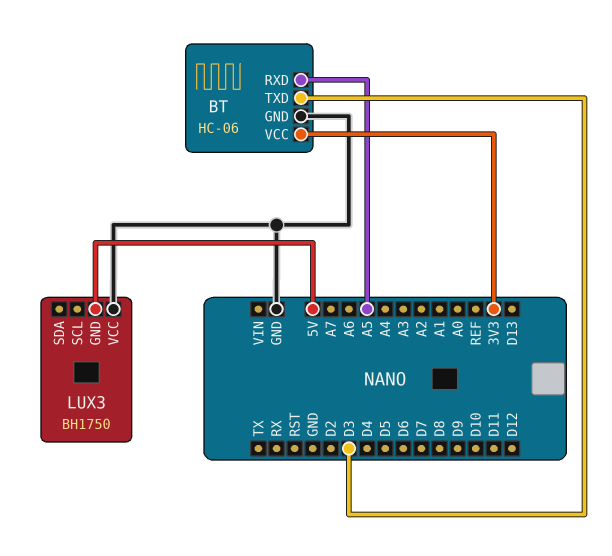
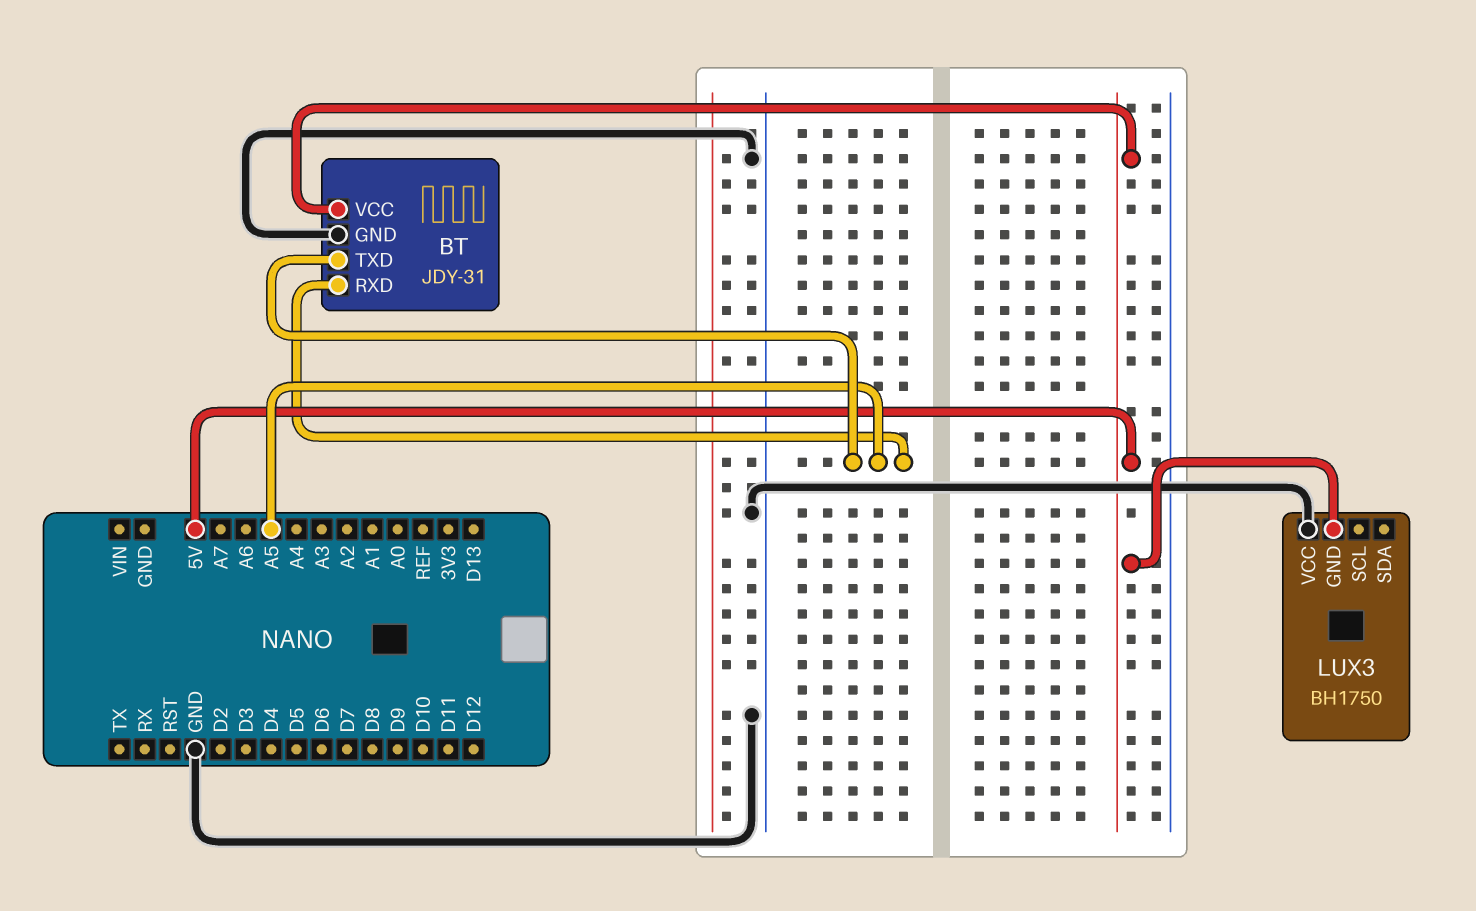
BT: HC-06 -> JDY-31
BT pin TXD: D3 -> A5
BT pin VCC: 3V3 -> 5V

